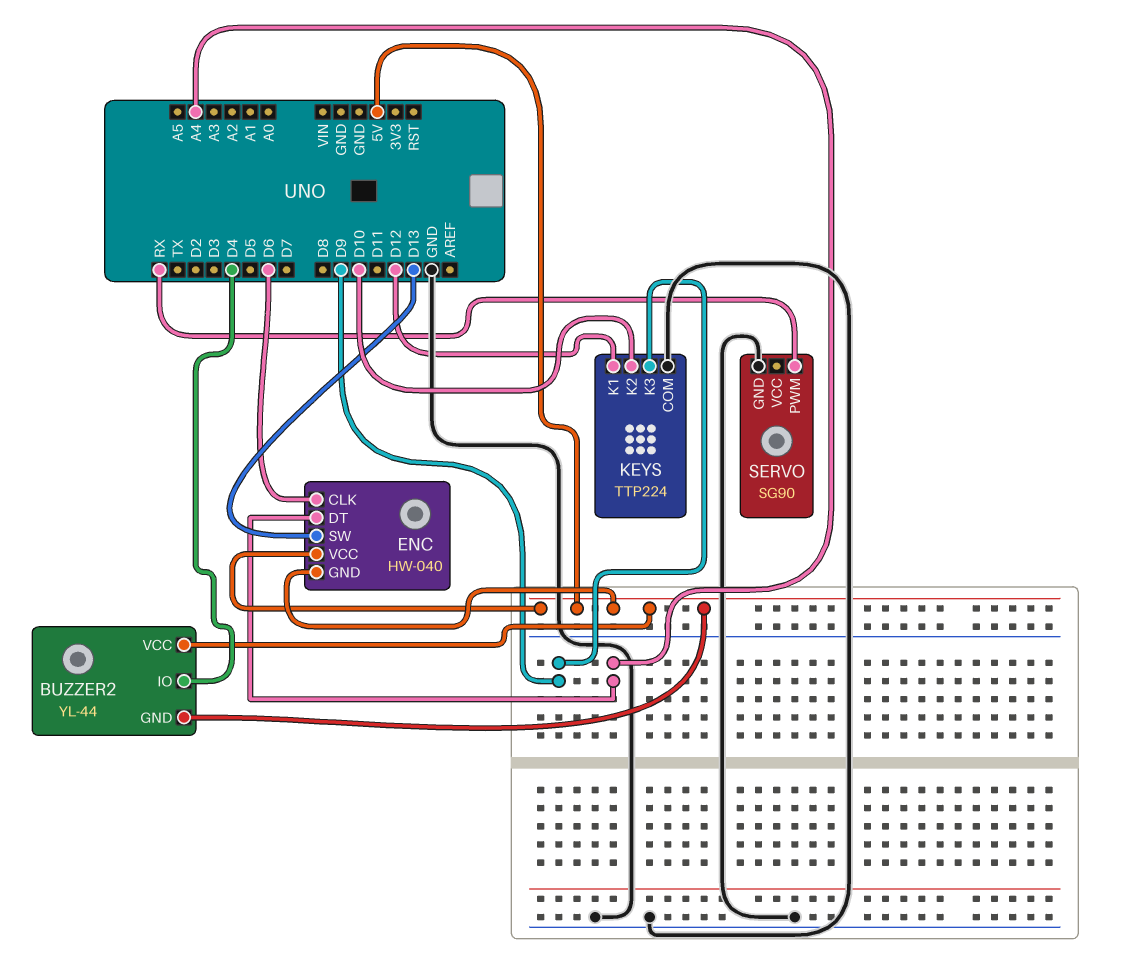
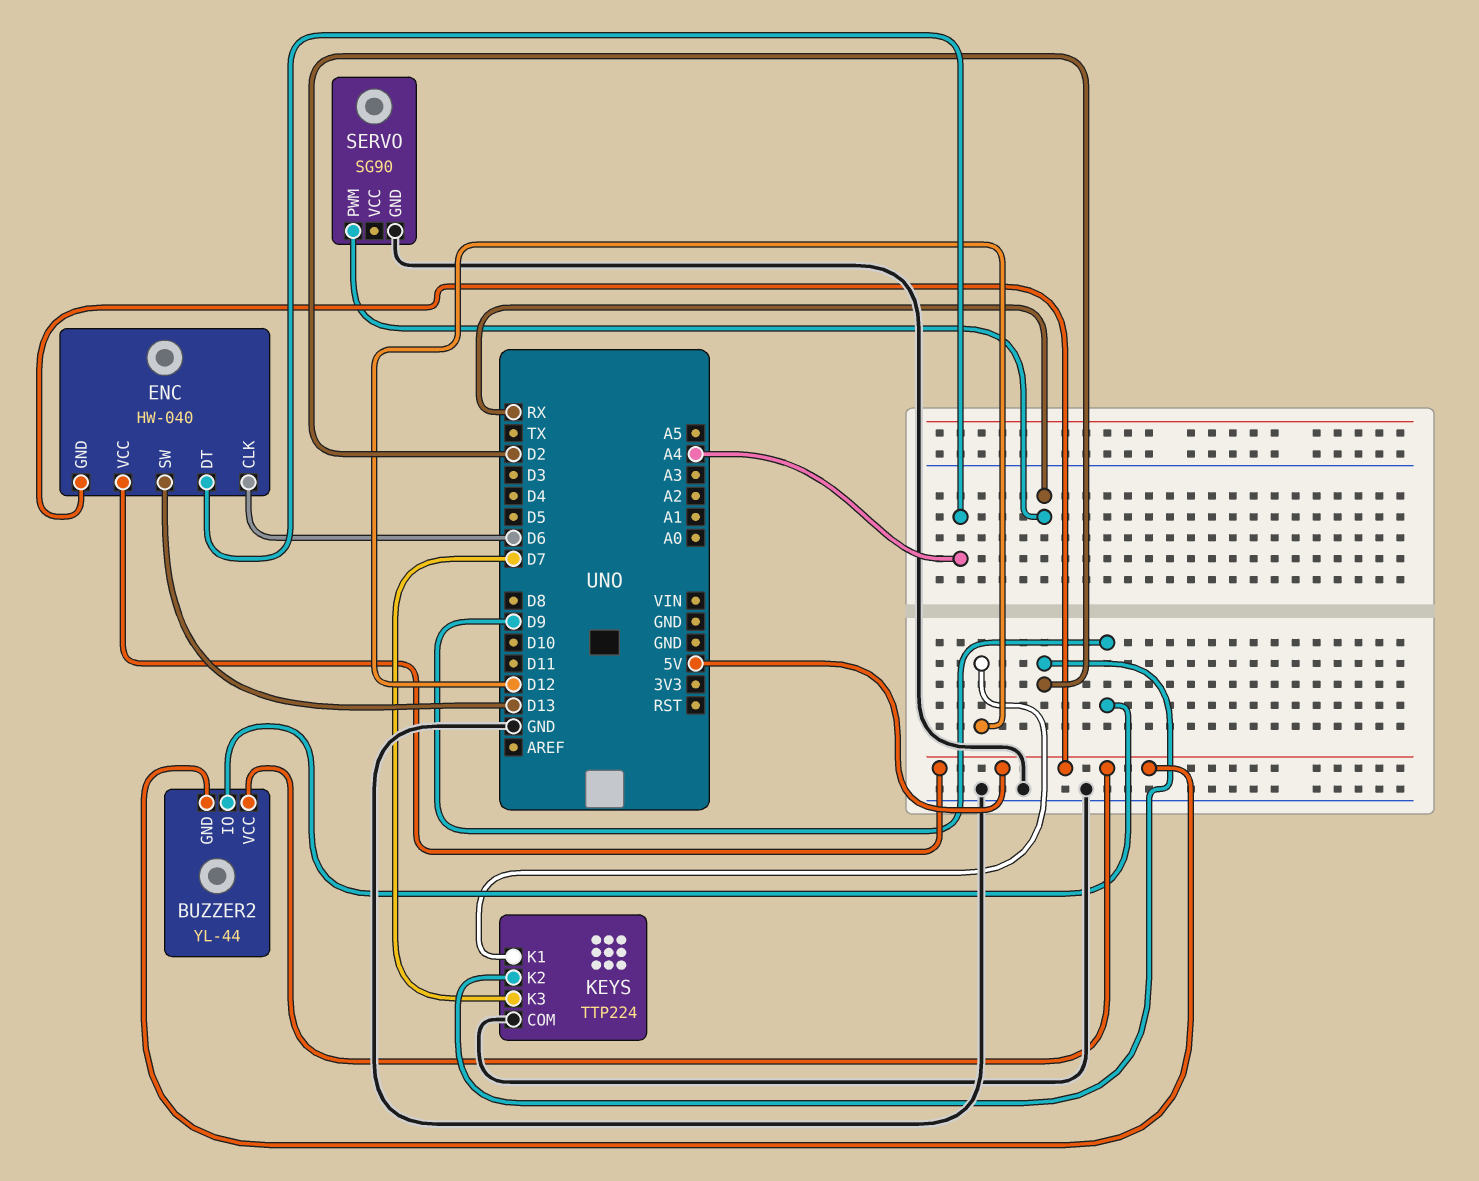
BUZZER2 pin IO: D4 -> D9
KEYS pin K2: D10 -> D2
KEYS pin K3: D9 -> D7

